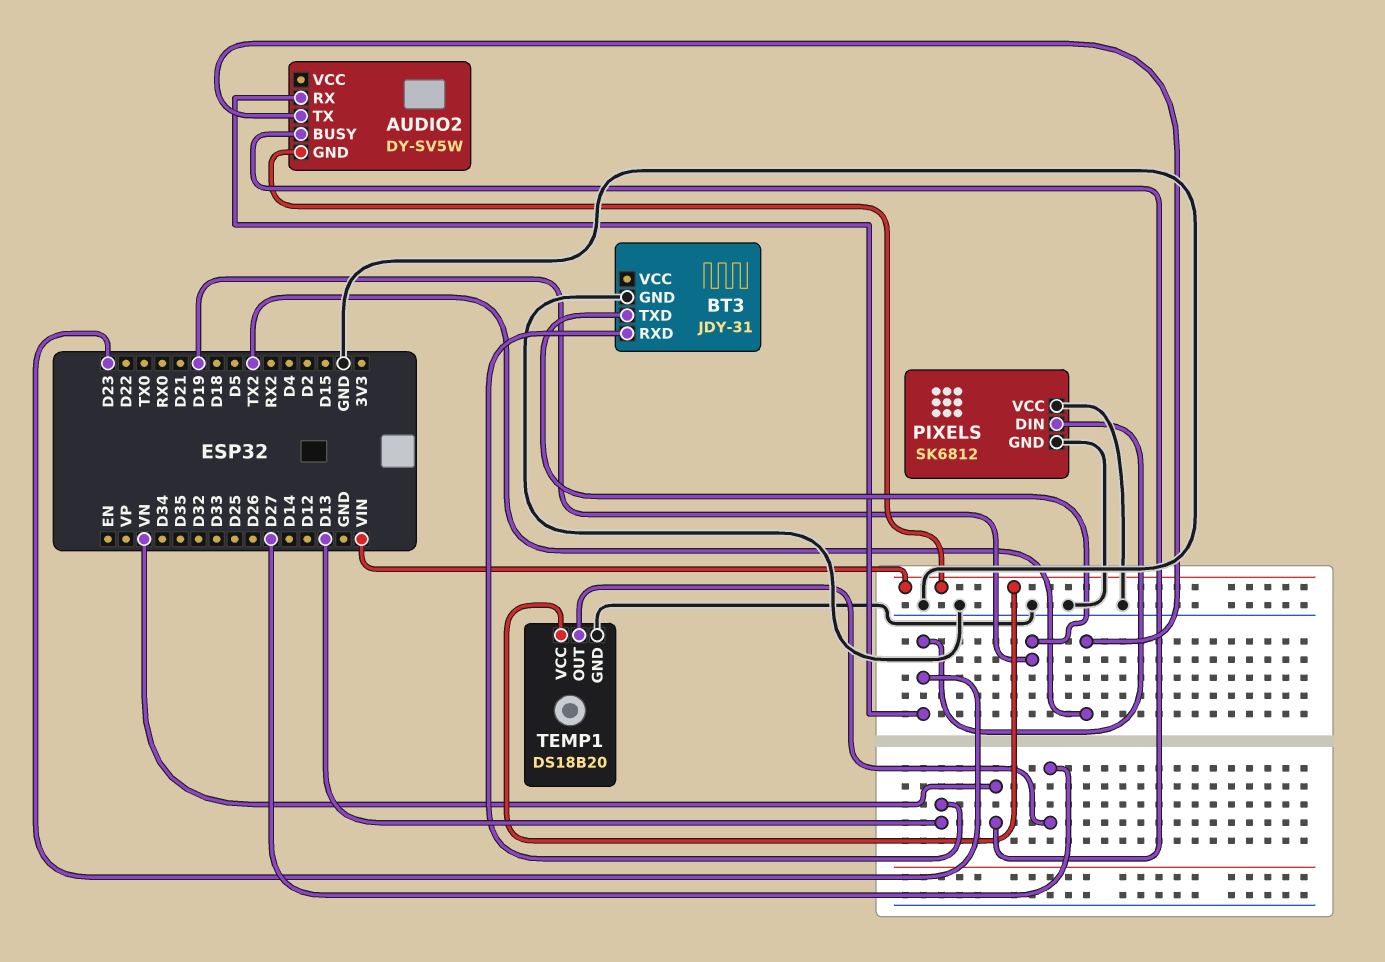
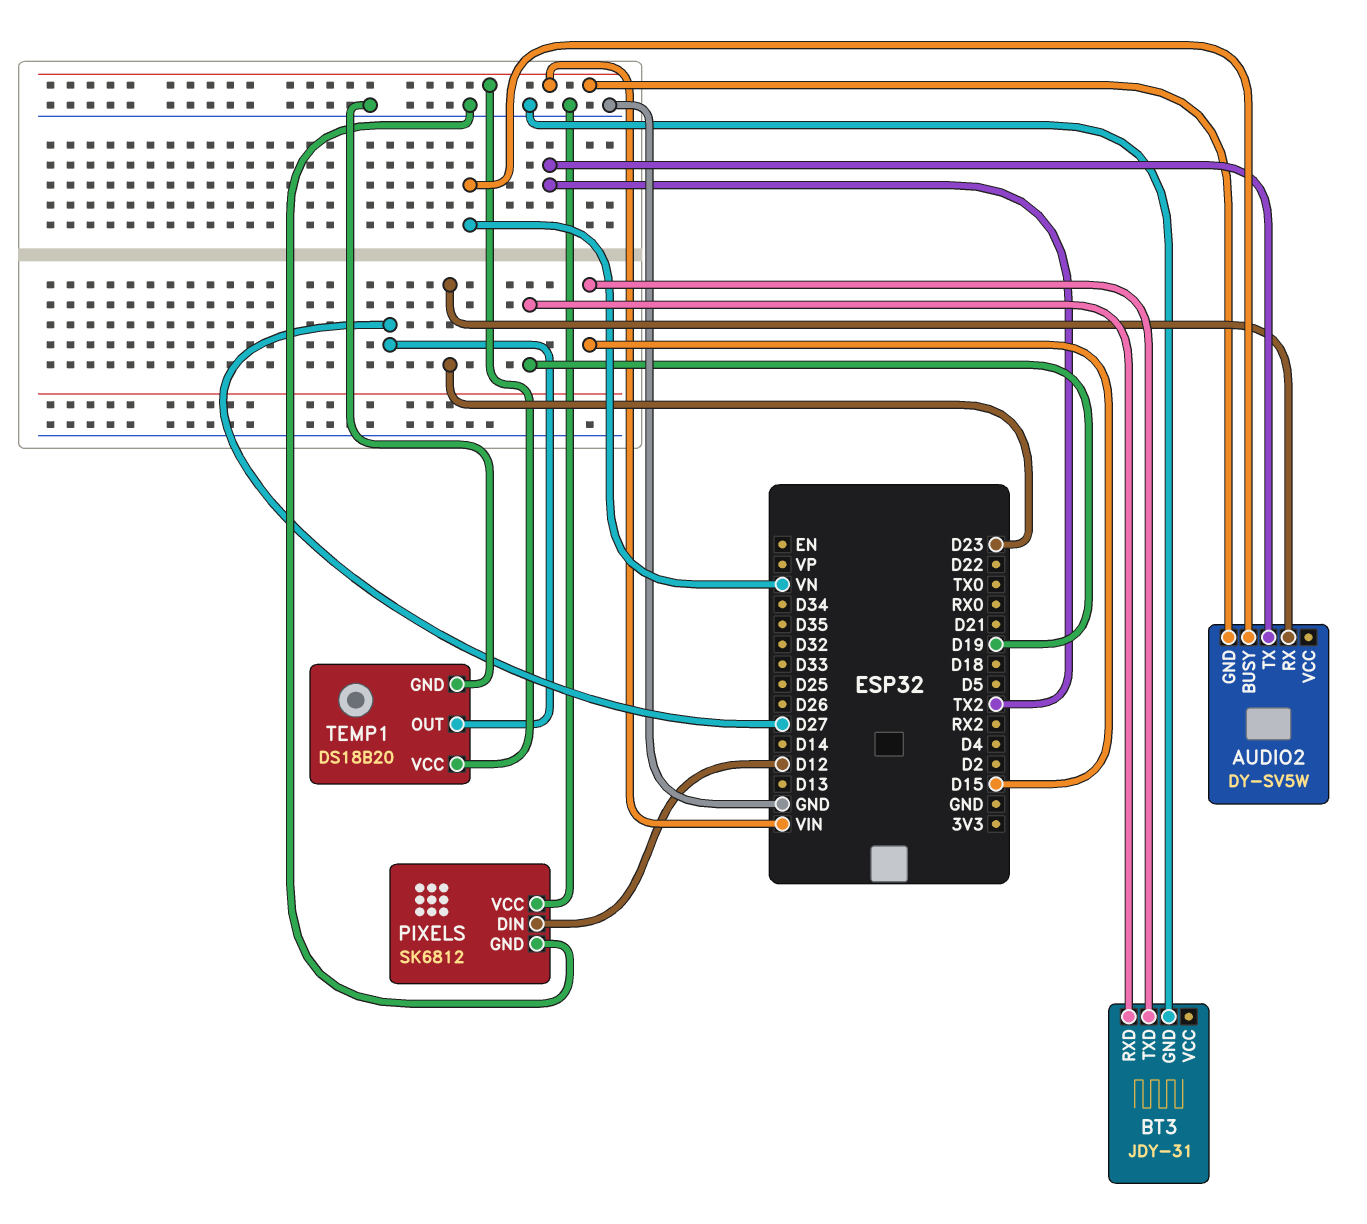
BT3 pin RXD: D13 -> D19
BT3 pin TXD: D19 -> D15
PIXELS pin DIN: D23 -> D12

